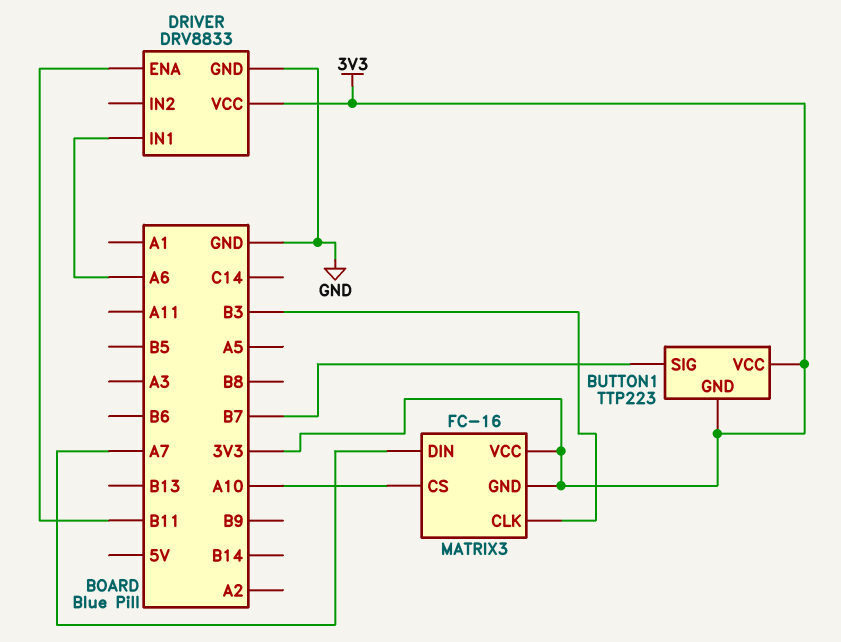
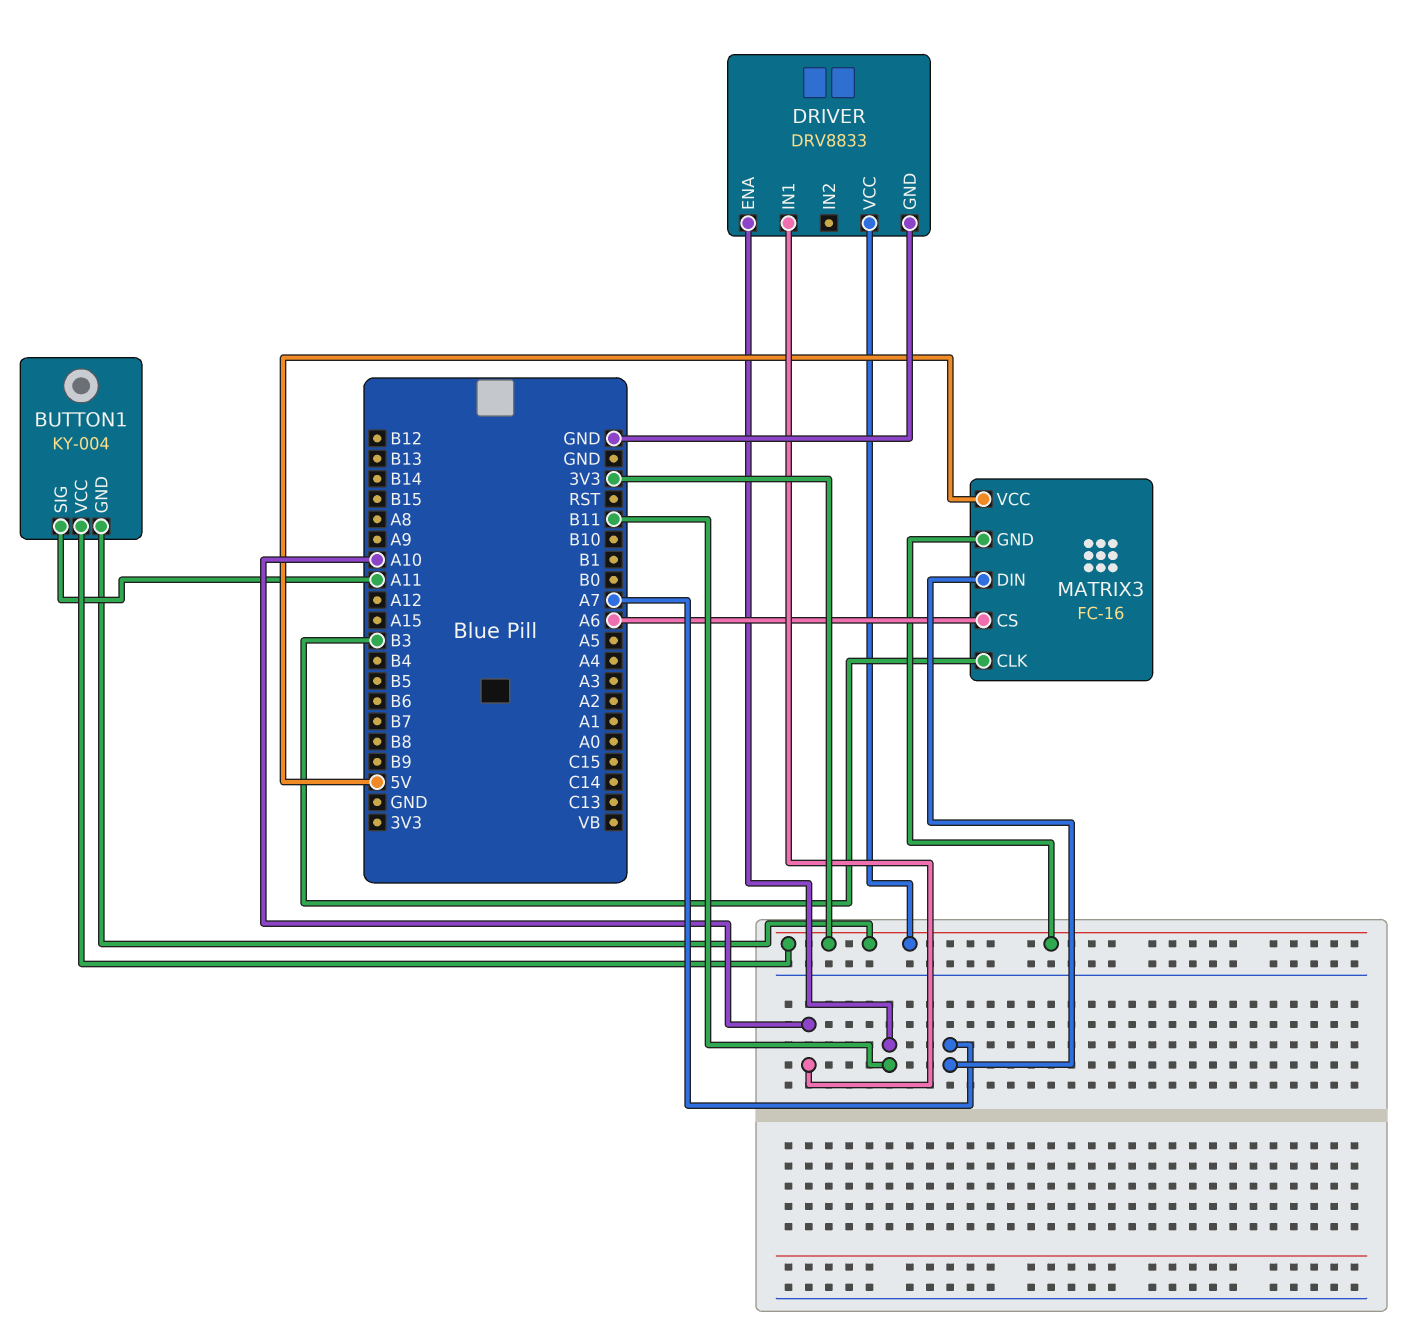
BUTTON1: TTP223 -> KY-004
BUTTON1 pin SIG: B7 -> A11
DRIVER pin IN1: A6 -> A10
MATRIX3 pin CS: A10 -> A6
MATRIX3 pin VCC: 3V3 -> 5V

